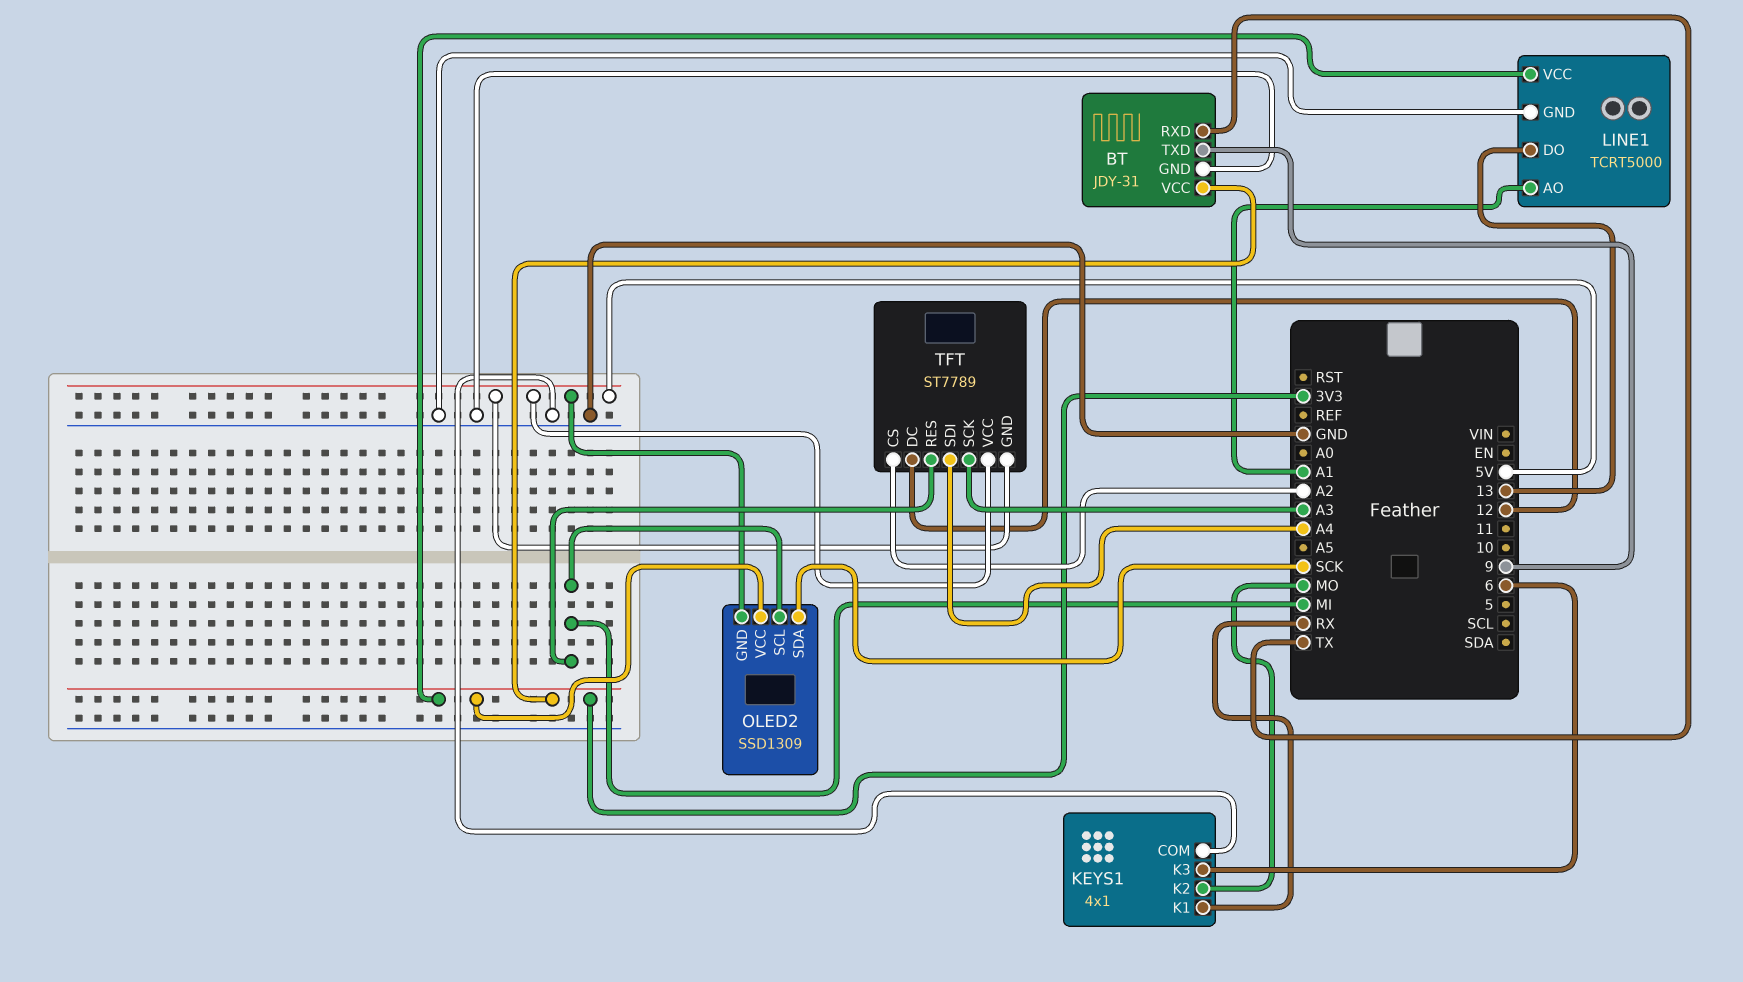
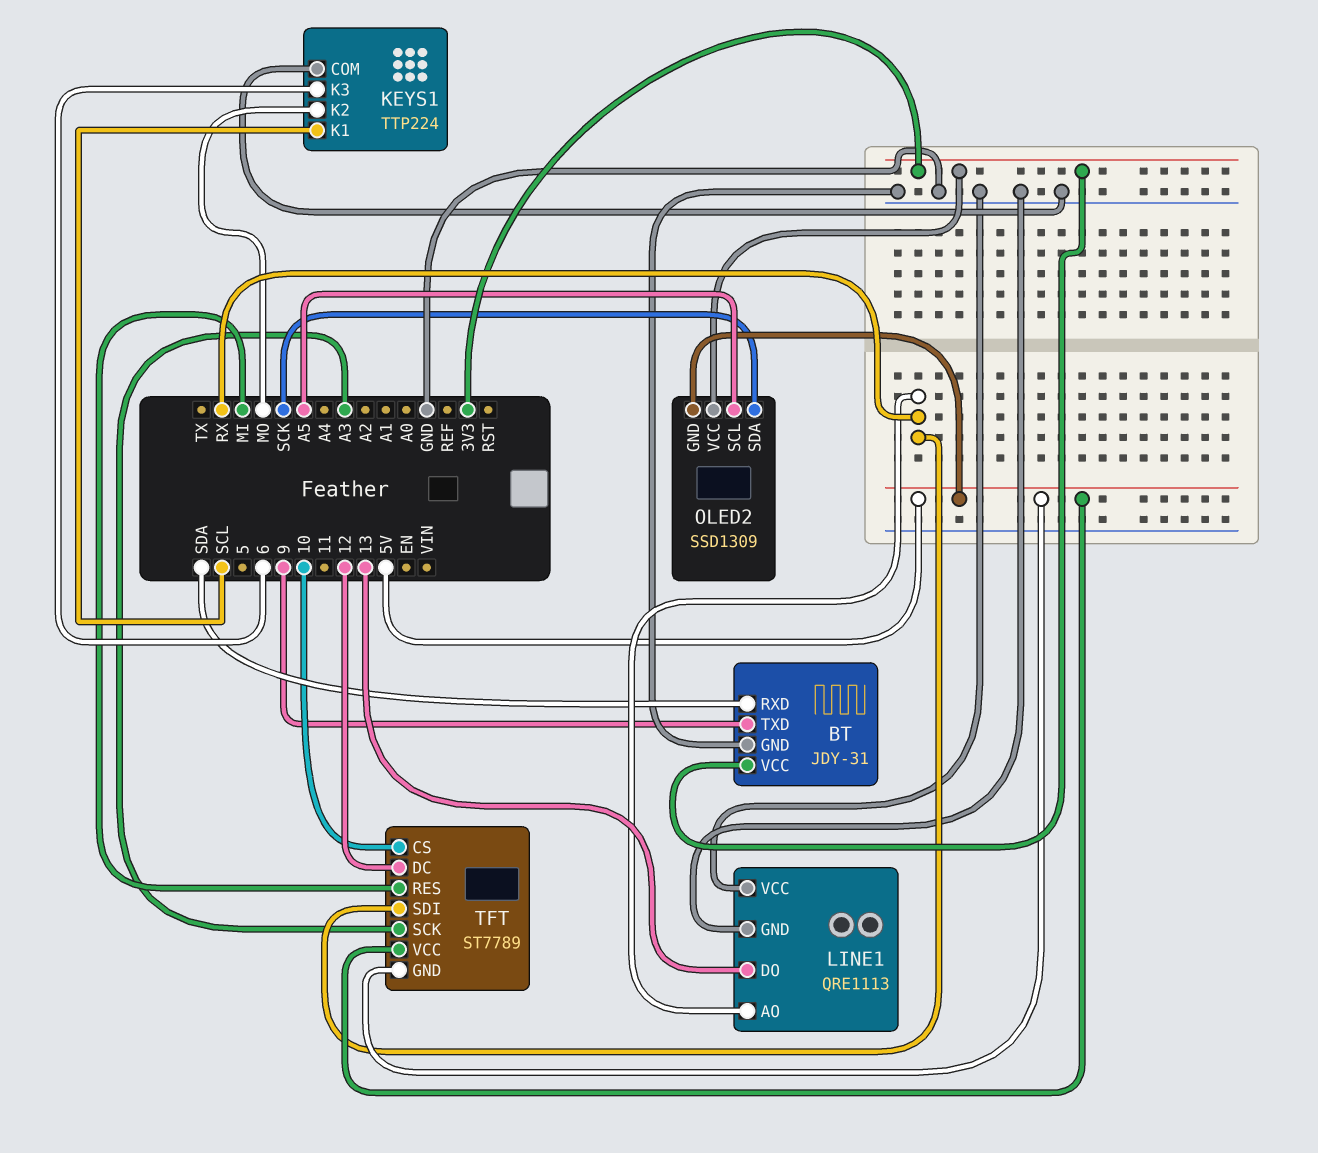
BT pin RXD: TX -> SDA
KEYS1: 4x1 -> TTP224
KEYS1 pin K1: RX -> SCL
LINE1: TCRT5000 -> QRE1113
LINE1 pin AO: A1 -> RX
LINE1 pin VCC: 3V3 -> GND
OLED2 pin SCL: MI -> A5
TFT pin CS: A2 -> 10
TFT pin SDI: A4 -> RX

